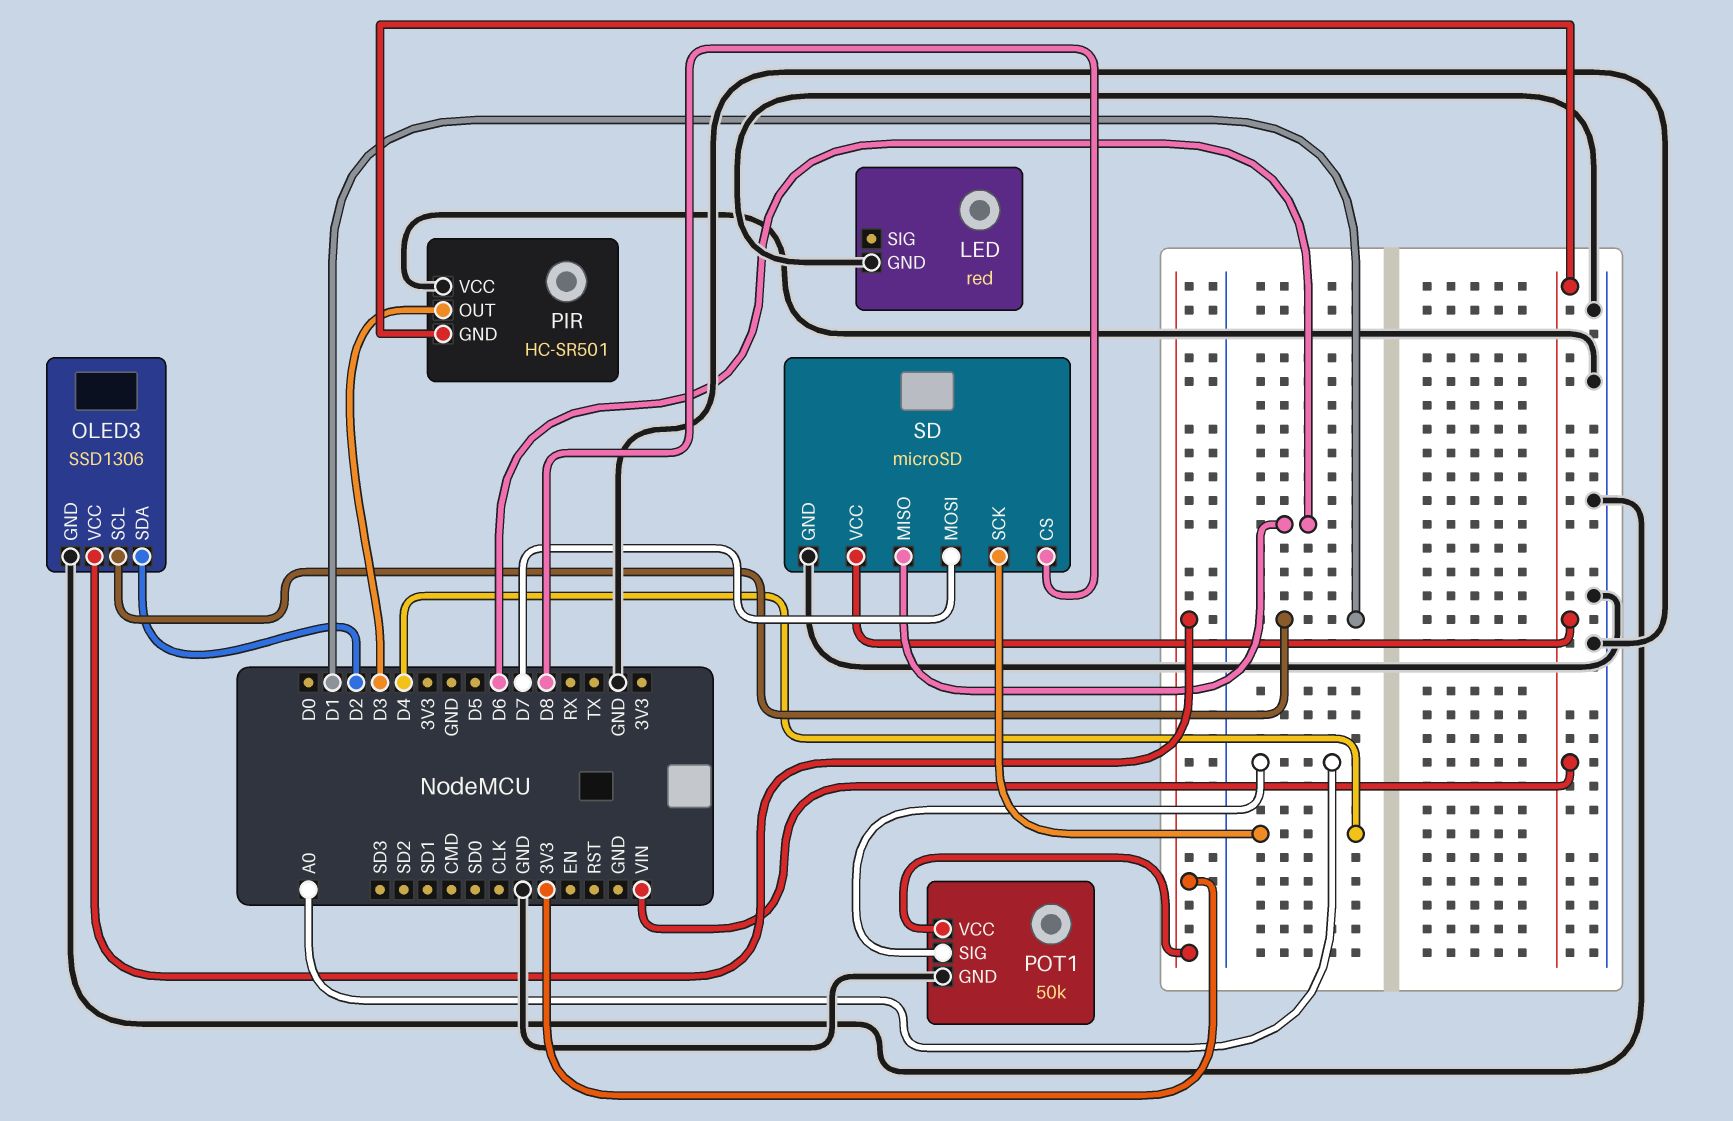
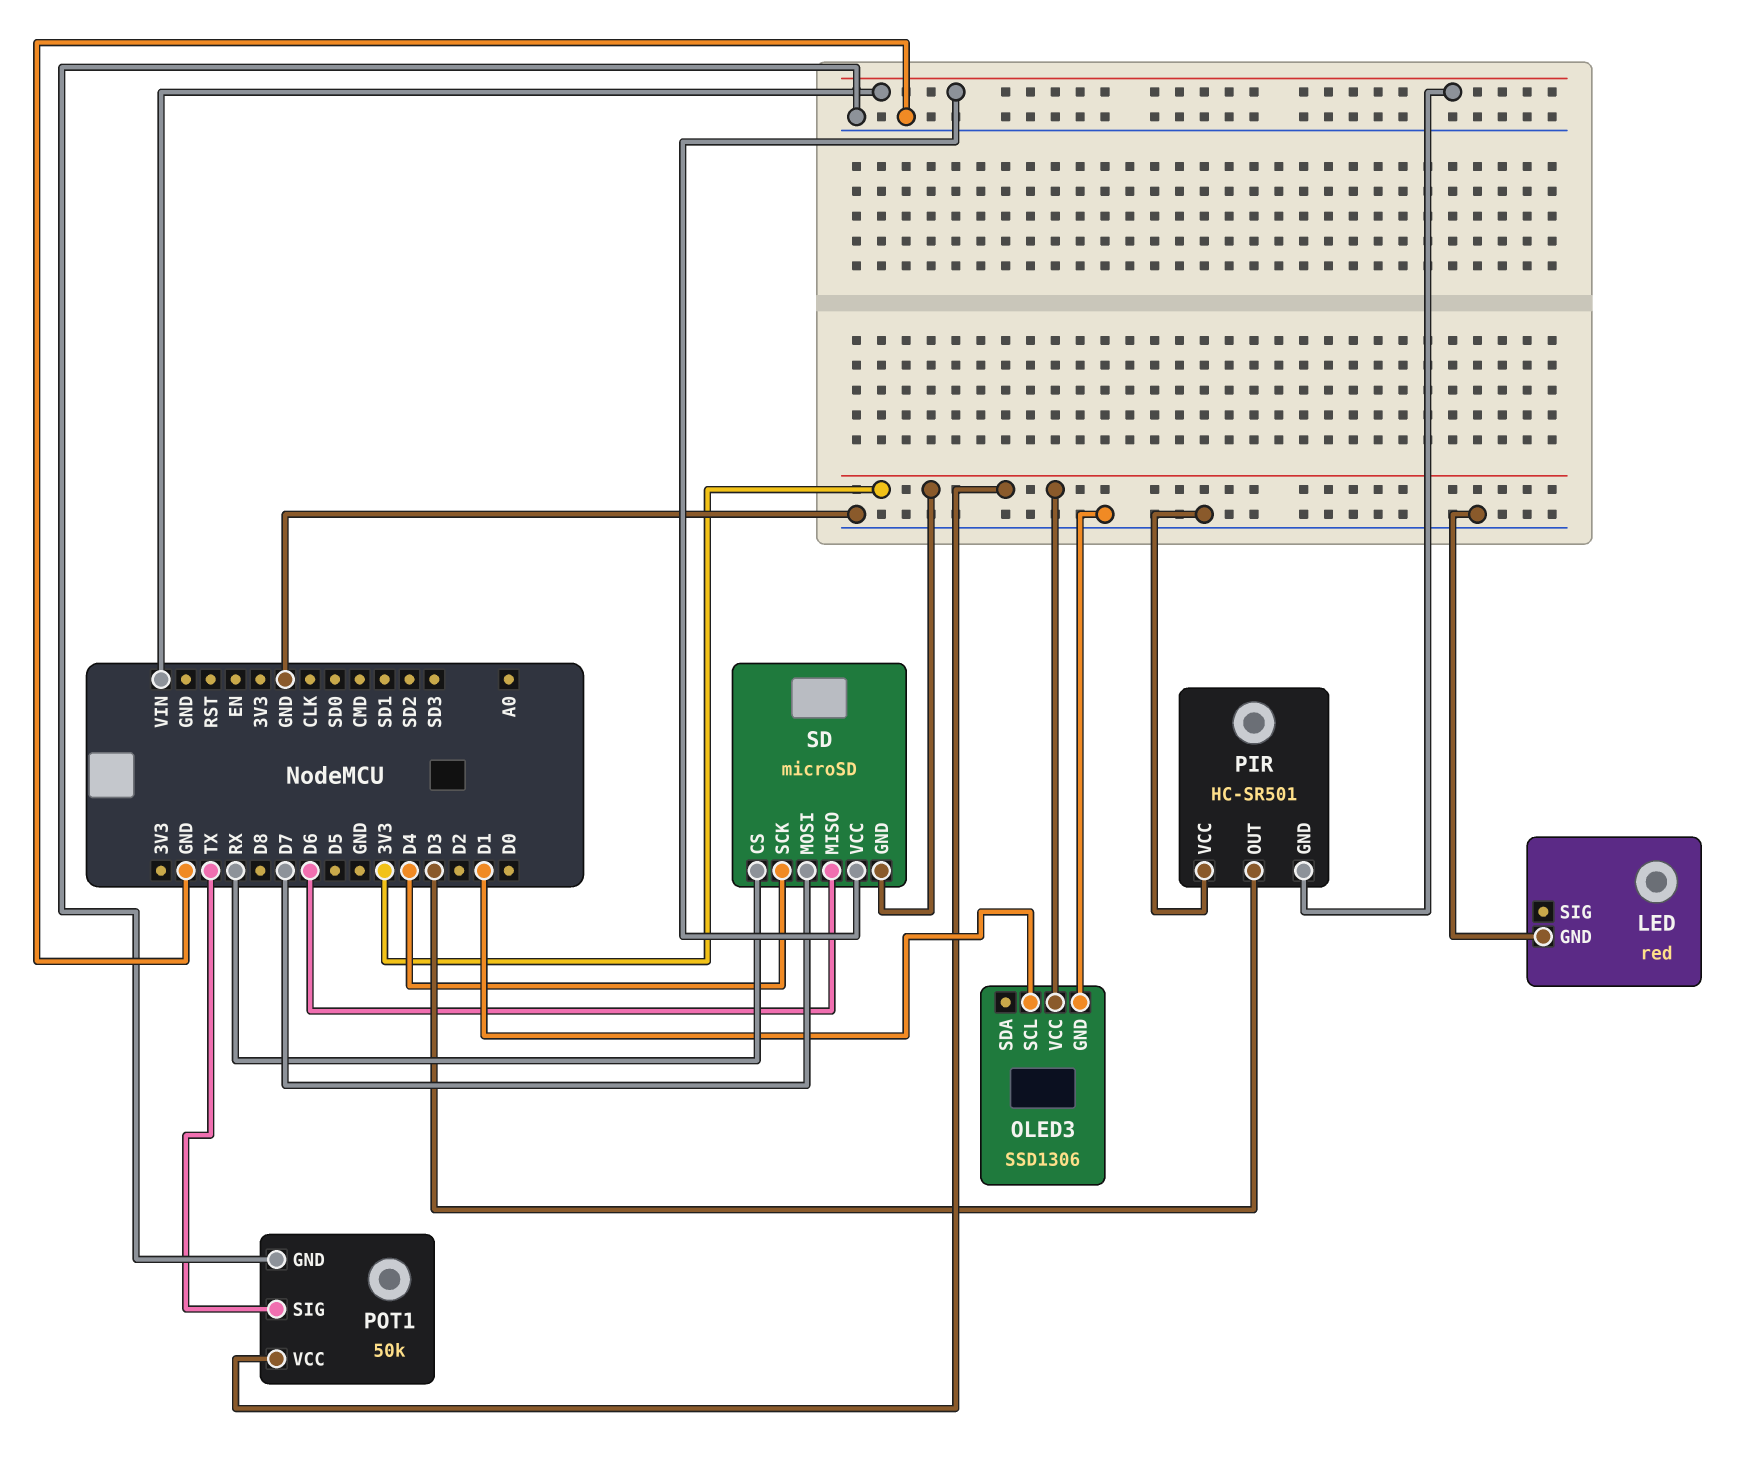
OLED3 pin SDA: D2 -> none
POT1 pin SIG: A0 -> TX
SD pin CS: D8 -> RX
SD pin GND: GND -> 3V3

